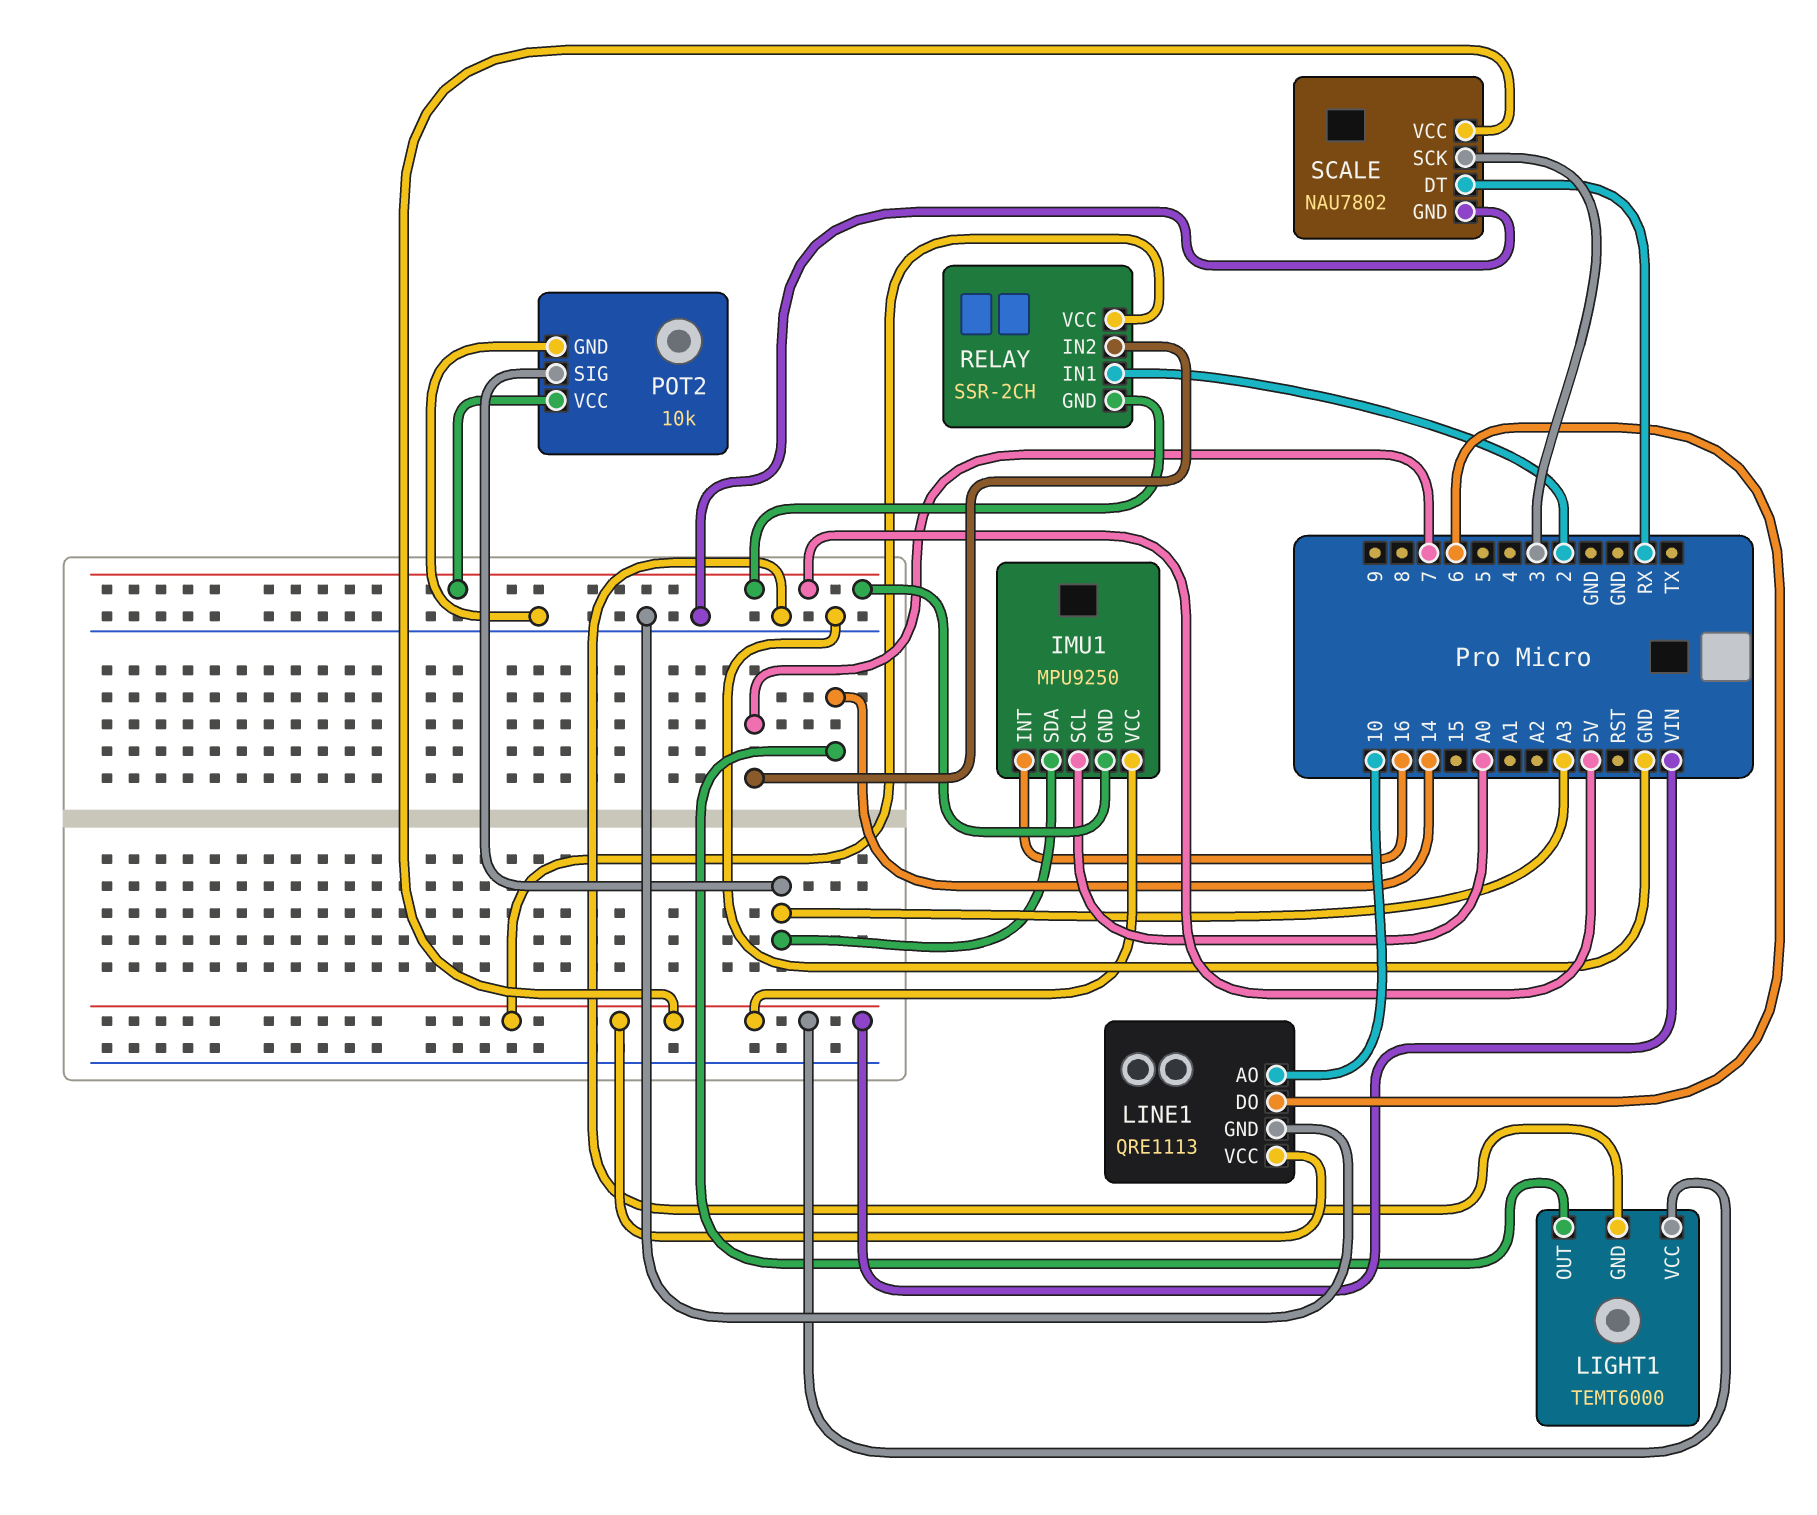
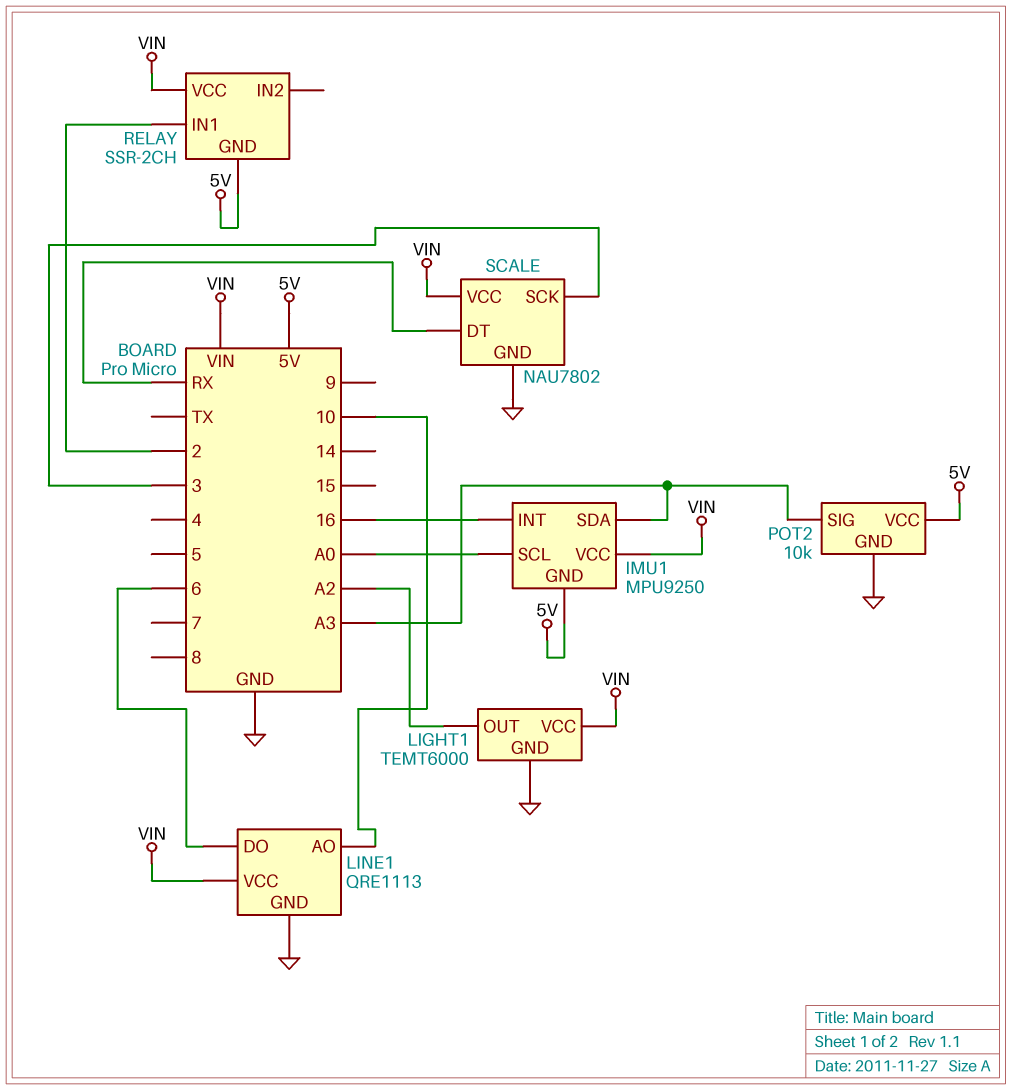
LIGHT1 pin OUT: 14 -> A2
RELAY pin IN2: 7 -> none

